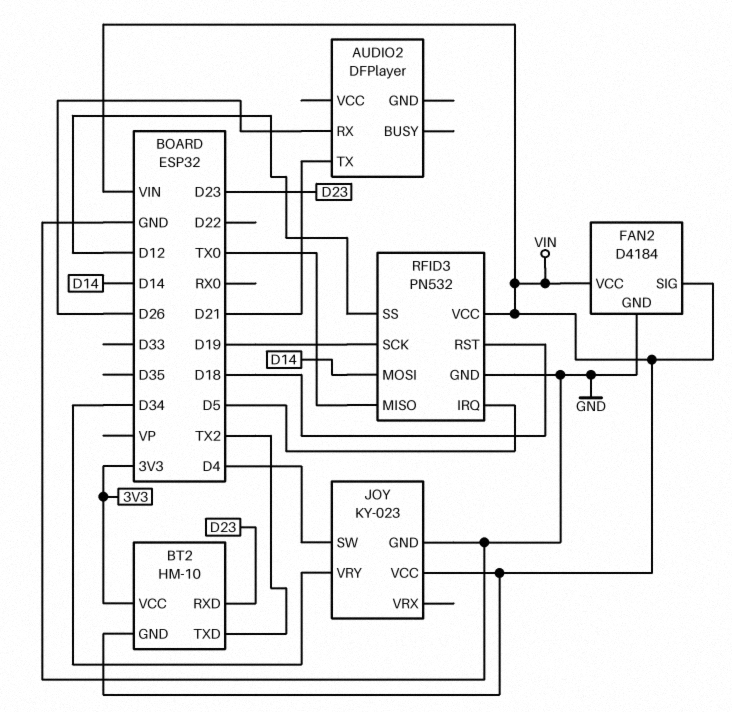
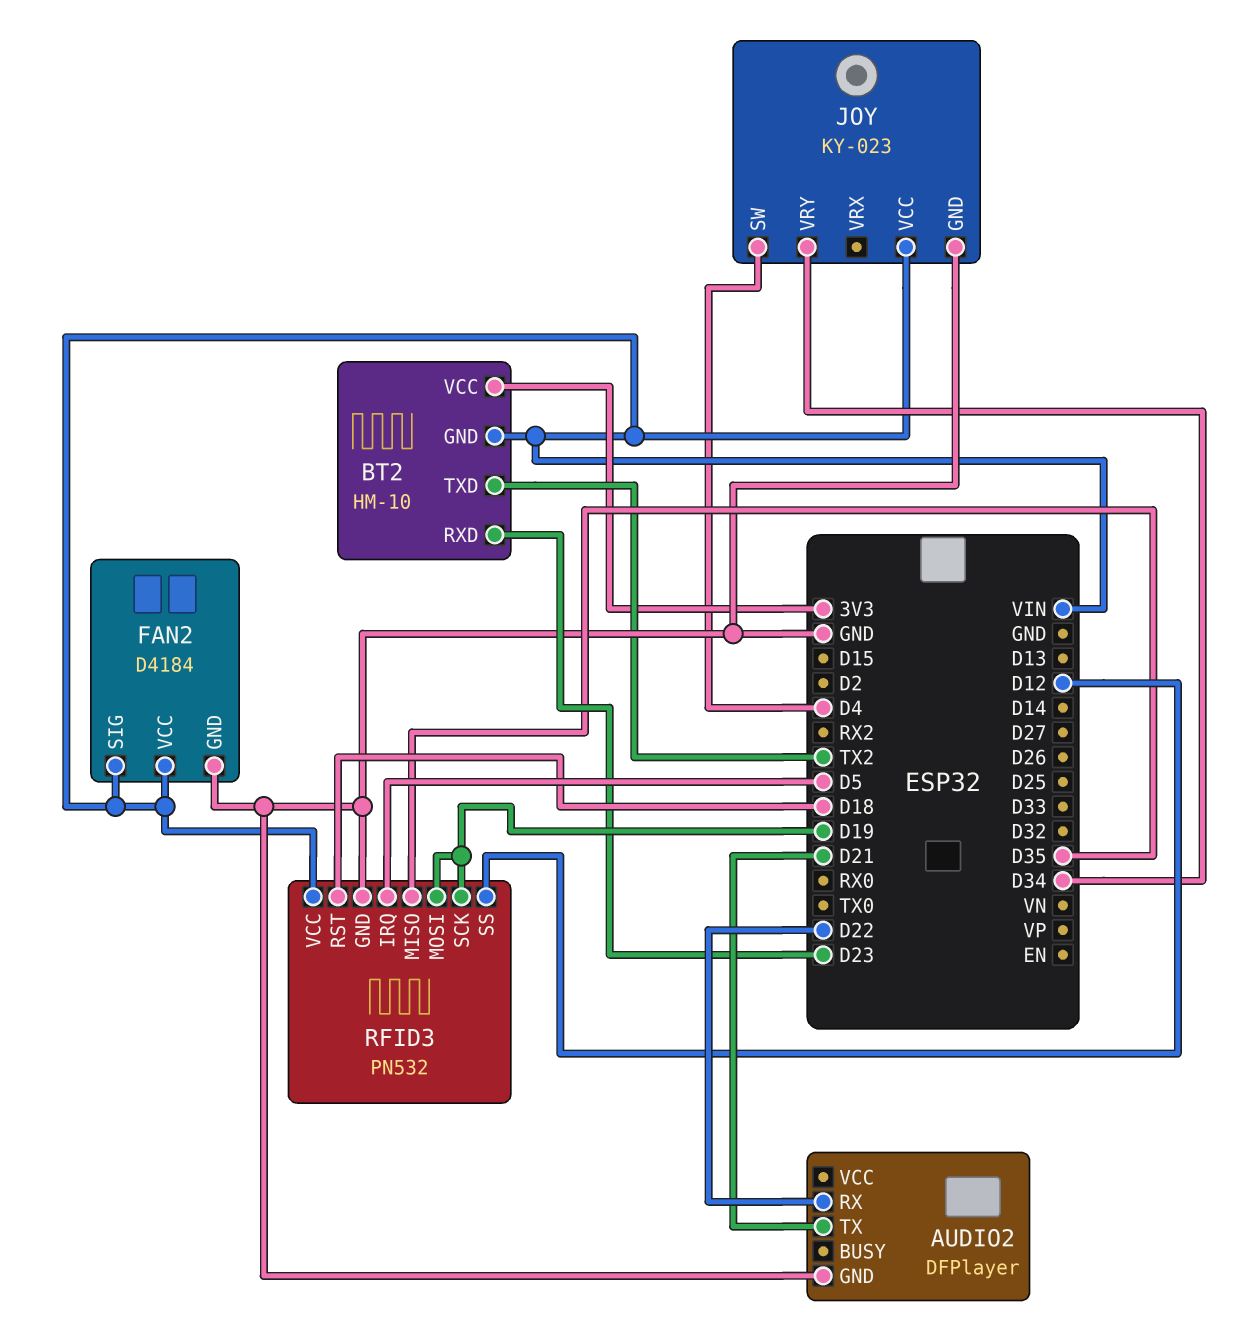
AUDIO2 pin GND: none -> GND
AUDIO2 pin RX: D26 -> D22
RFID3 pin MISO: TX0 -> D35
RFID3 pin MOSI: D14 -> D19

